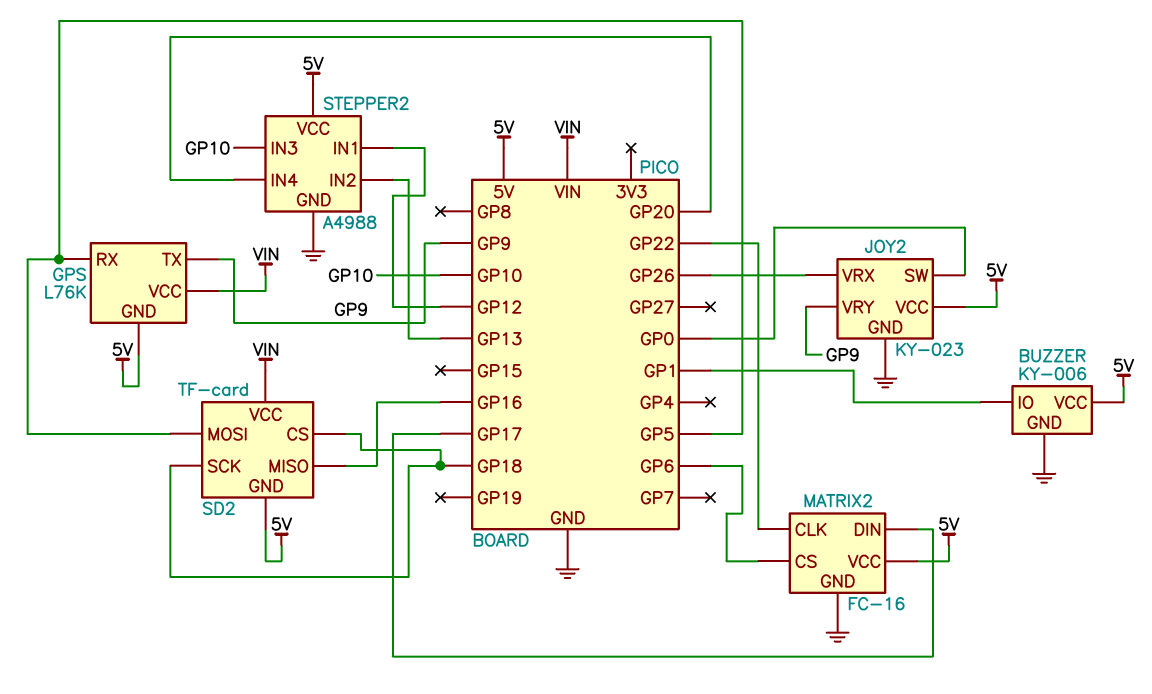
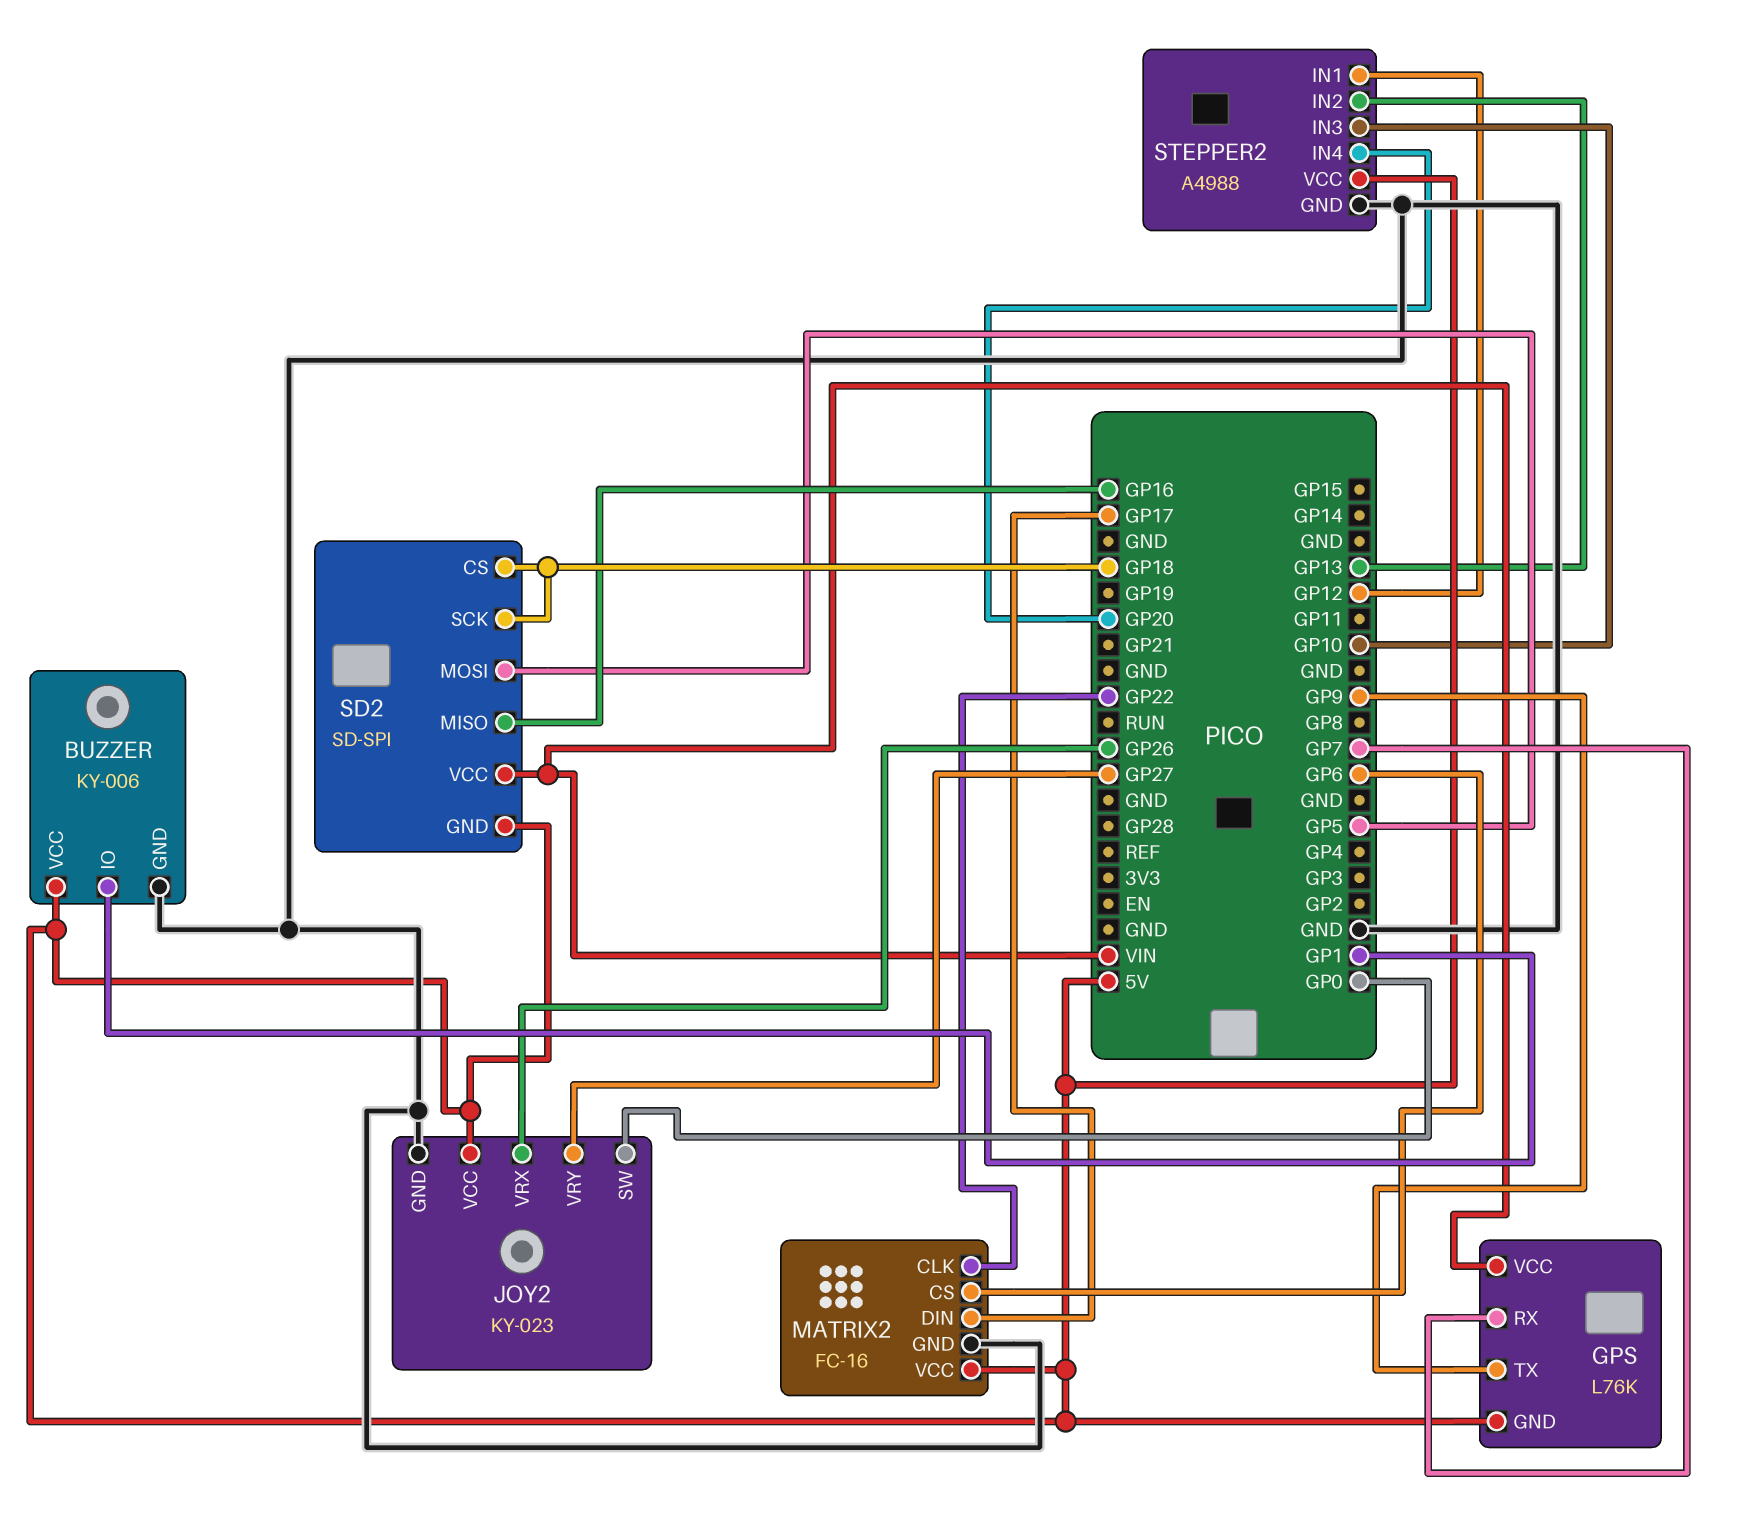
GPS pin RX: GP5 -> GP7
JOY2 pin VRY: GP9 -> GP27
SD2: TF-card -> SD-SPI

